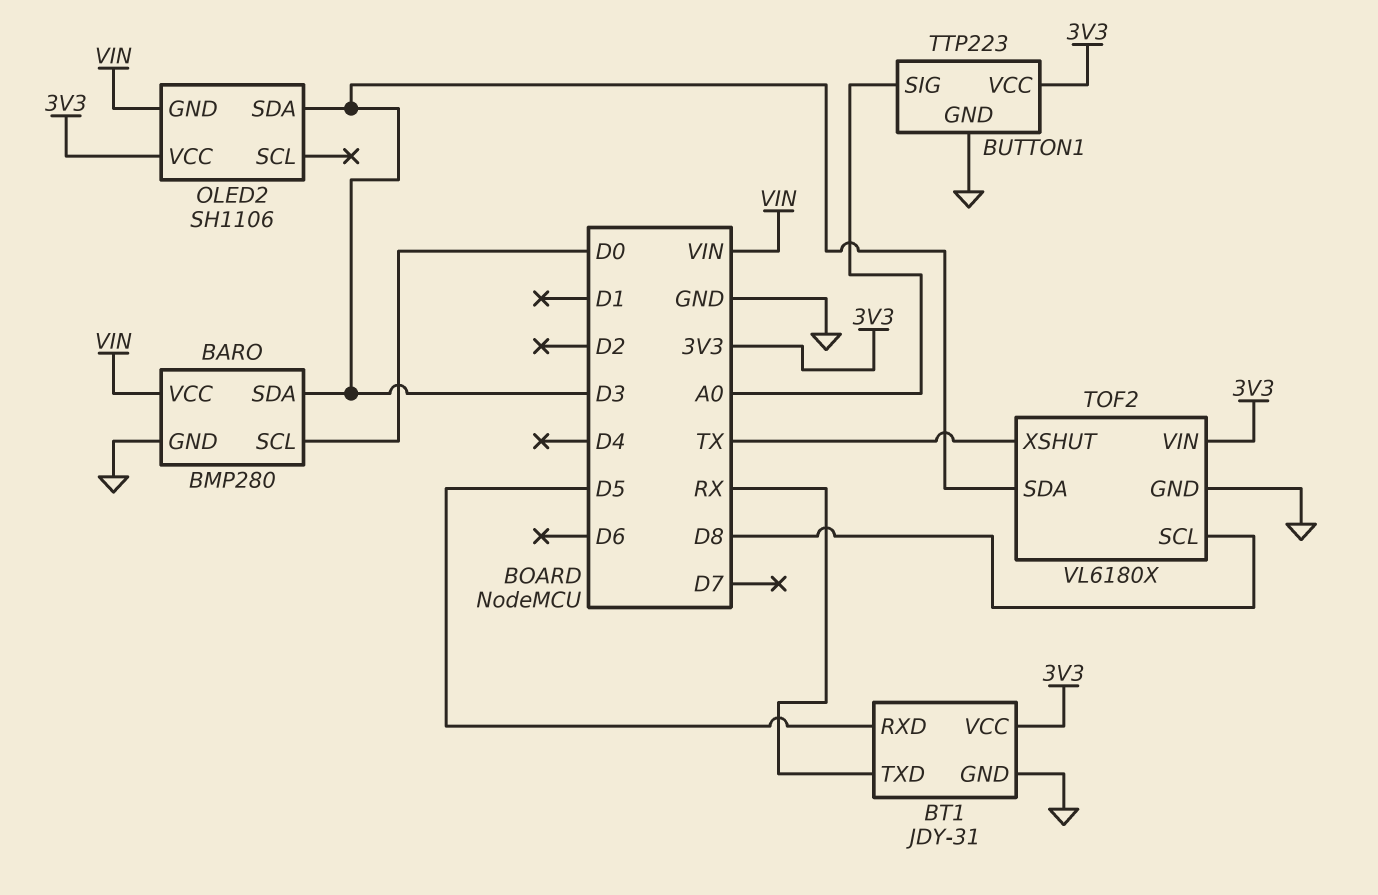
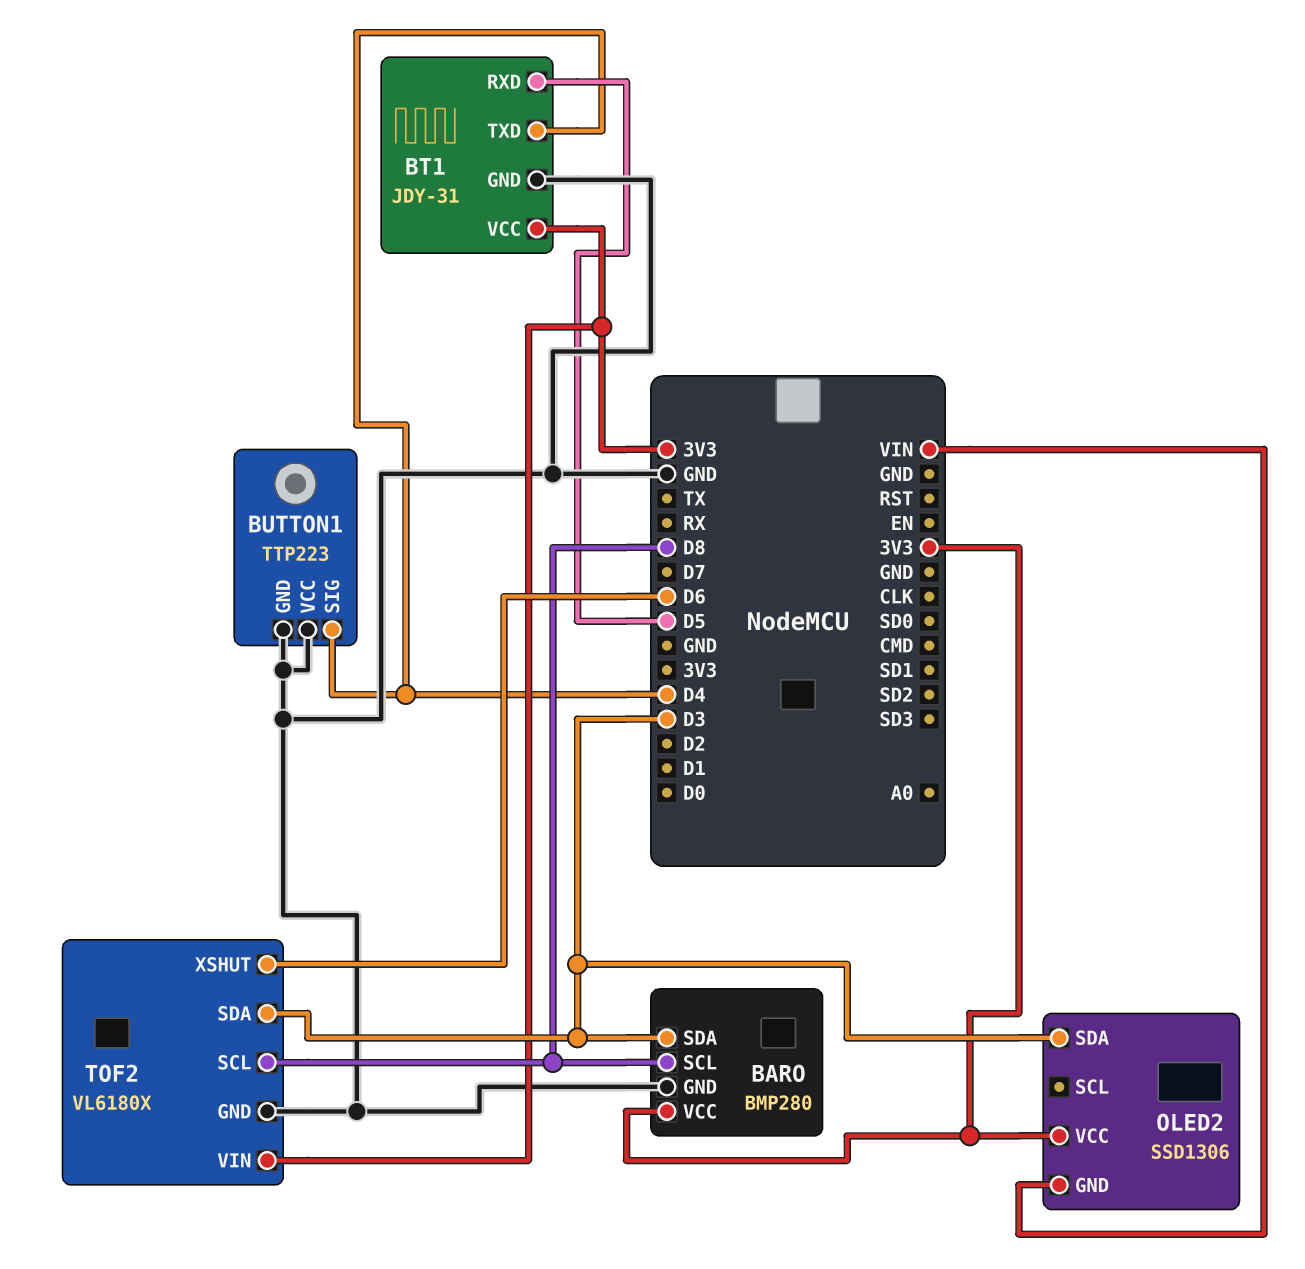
BARO pin SCL: D0 -> D8
BARO pin VCC: VIN -> 3V3
BT1 pin TXD: RX -> D4
BUTTON1 pin SIG: A0 -> D4
BUTTON1 pin VCC: 3V3 -> GND
OLED2: SH1106 -> SSD1306
TOF2 pin XSHUT: TX -> D6

